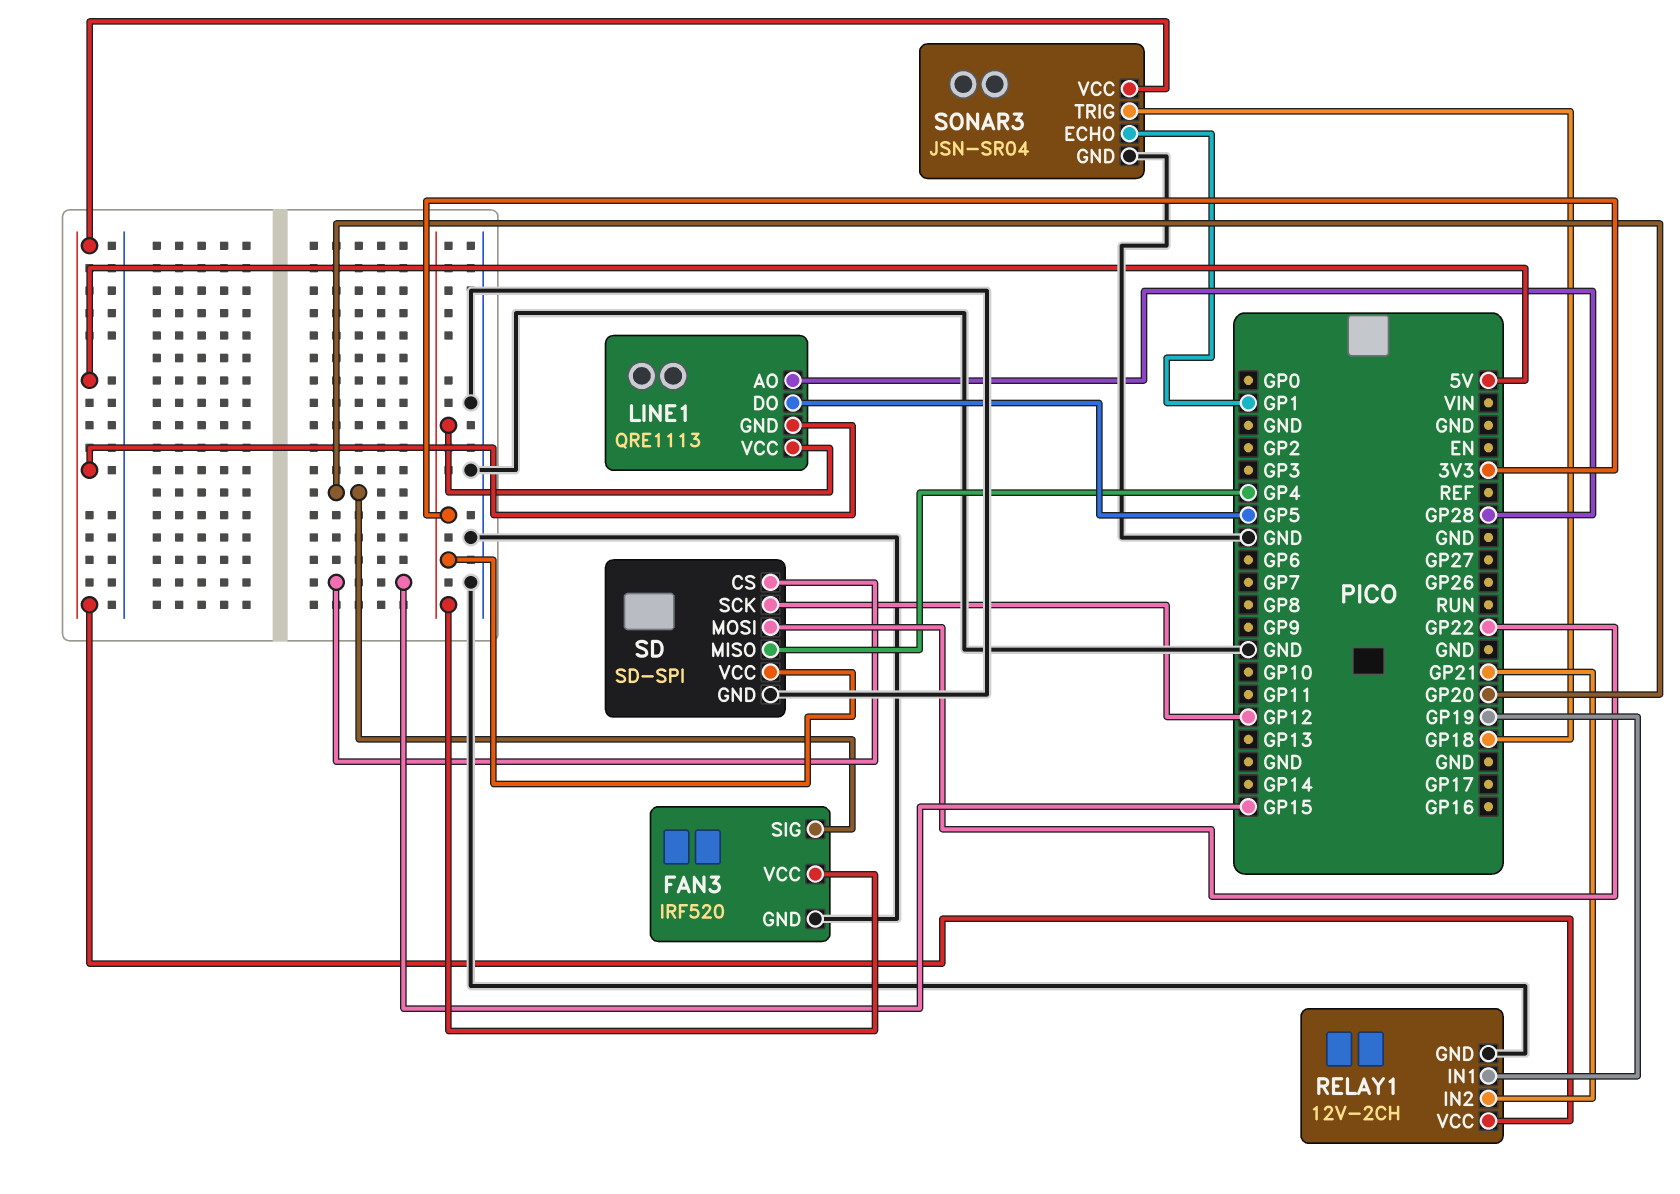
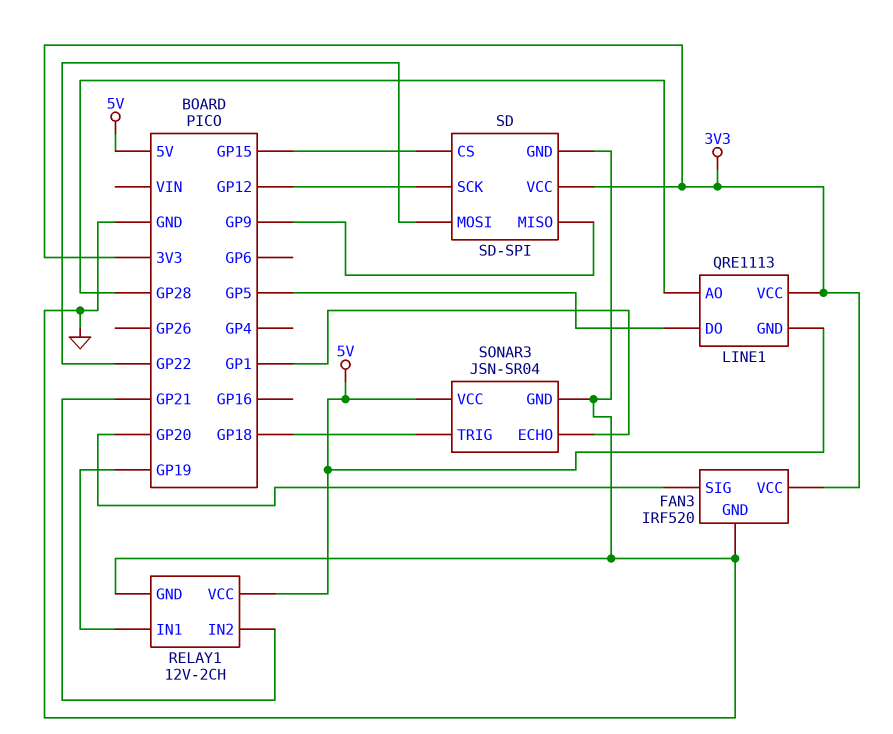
SD pin MISO: GP4 -> GP9

